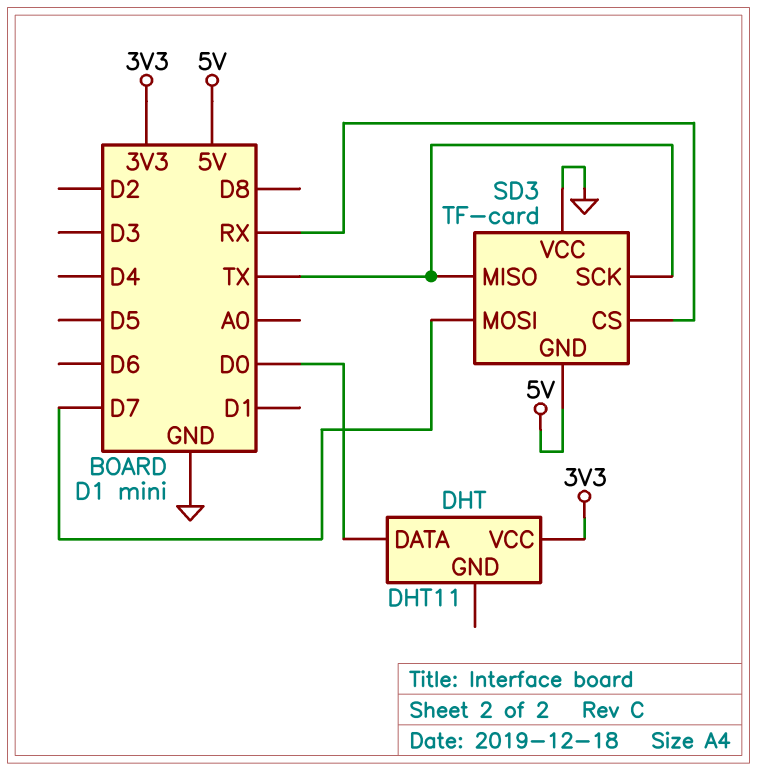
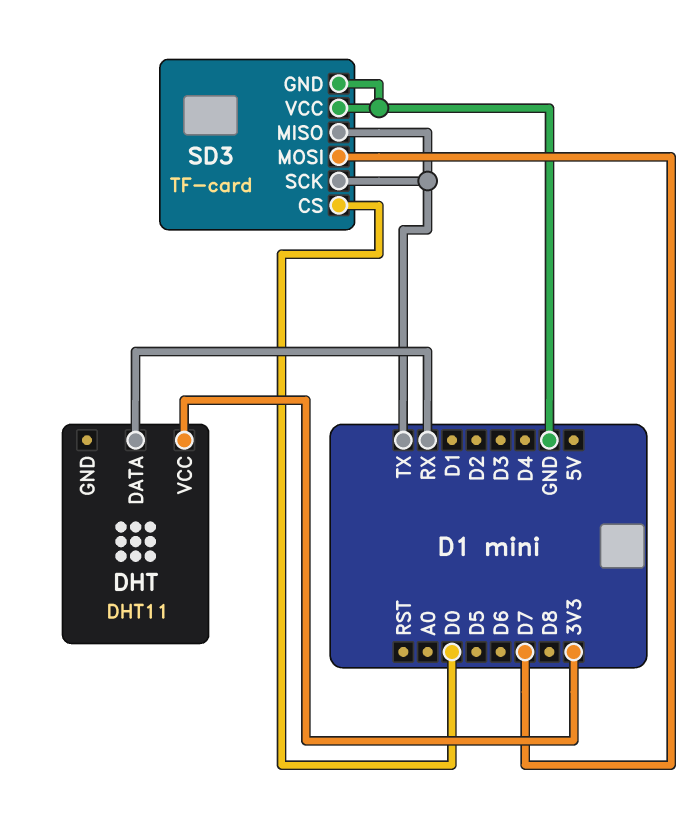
DHT pin DATA: D0 -> RX
SD3 pin CS: RX -> D0
SD3 pin GND: 5V -> GND

